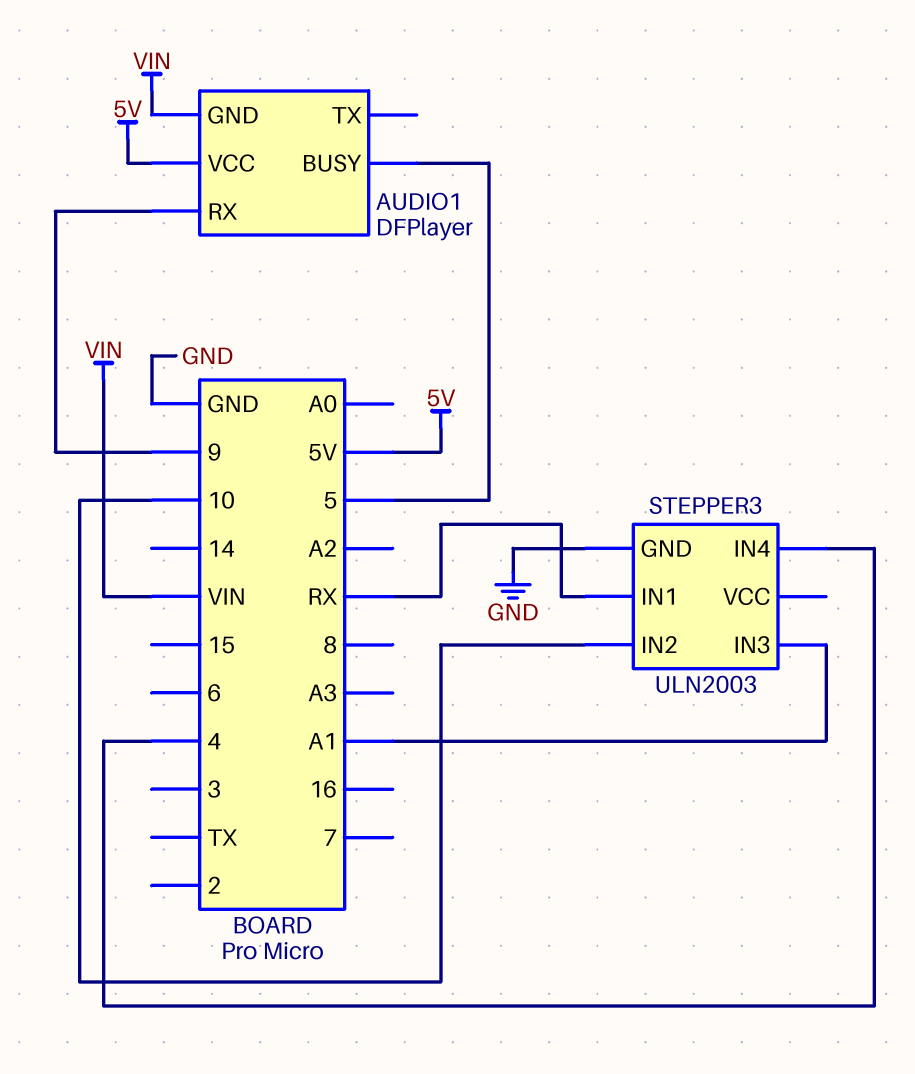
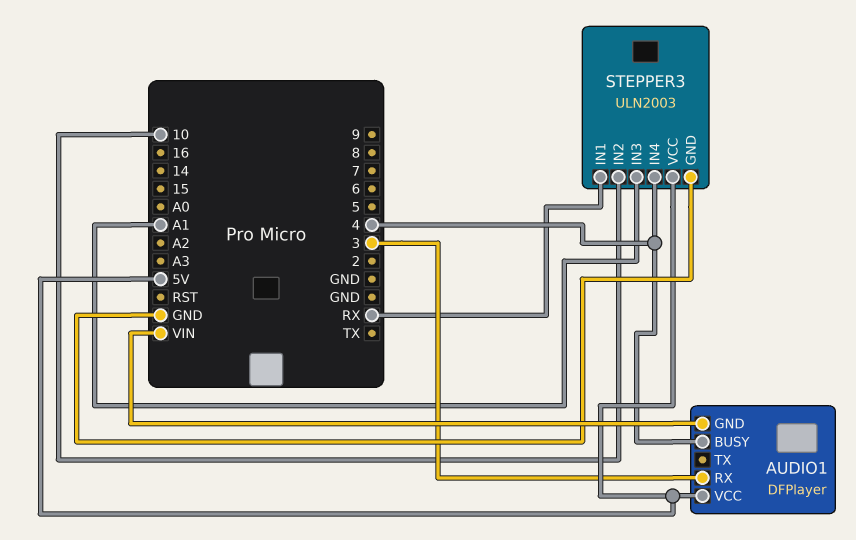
AUDIO1 pin BUSY: 5 -> 4
AUDIO1 pin RX: 9 -> 3
STEPPER3 pin VCC: none -> 5V

